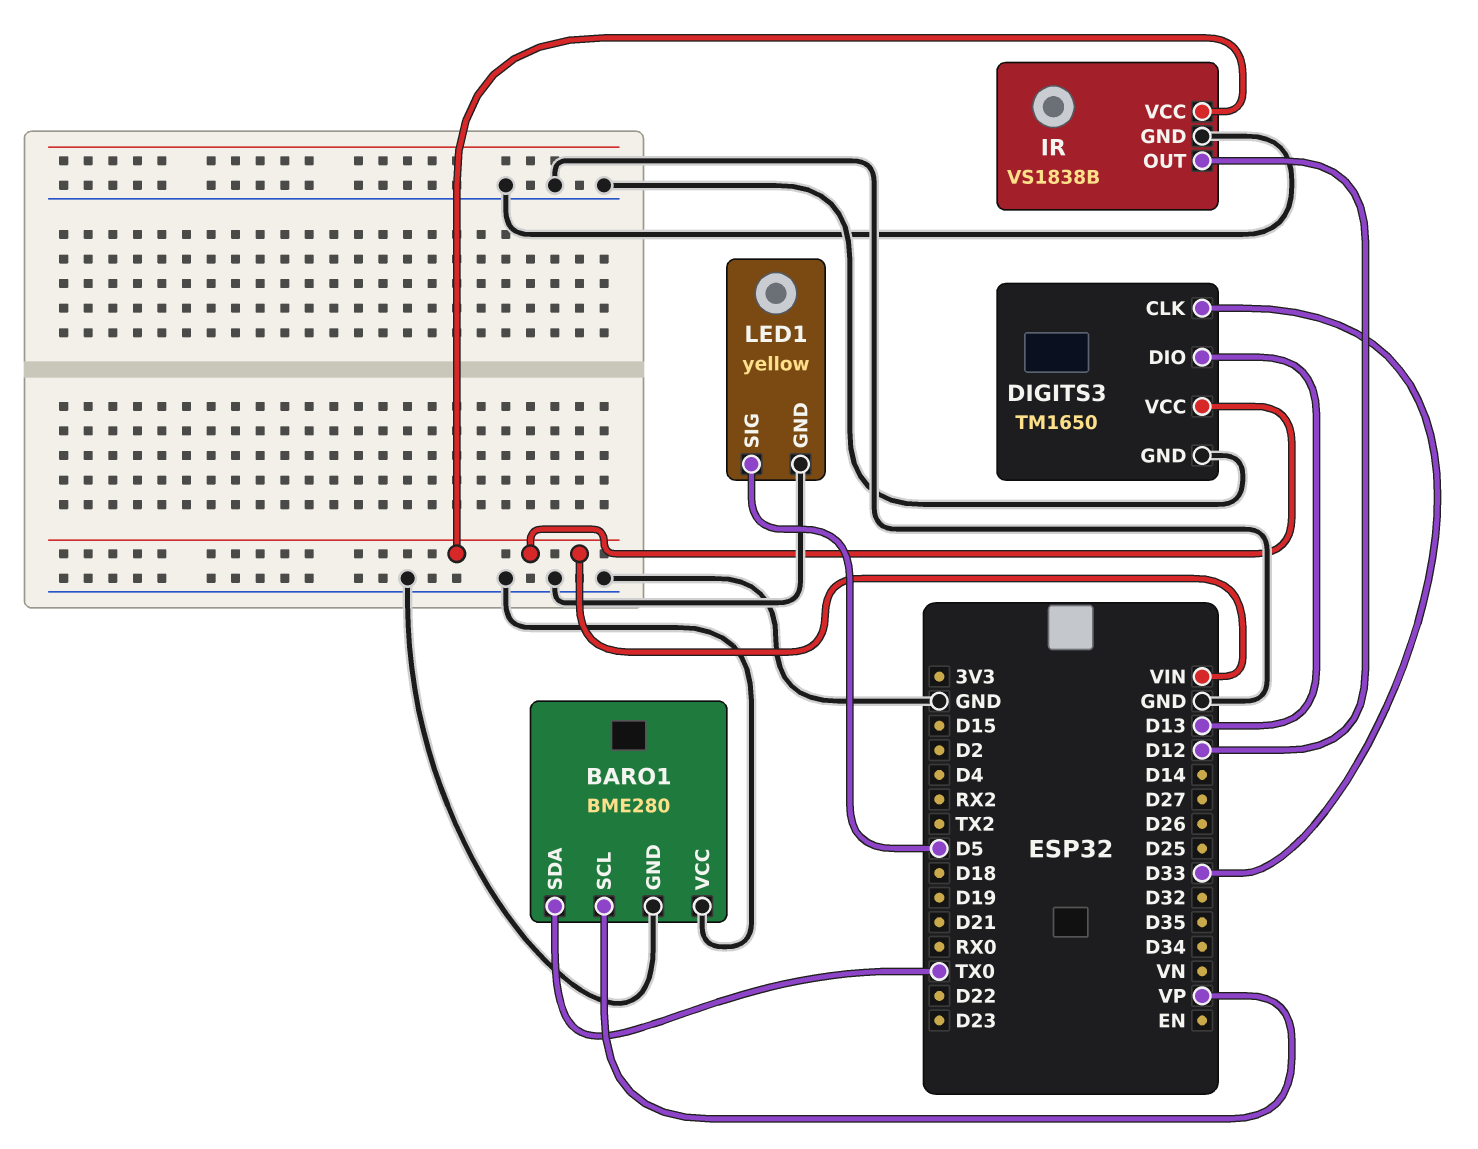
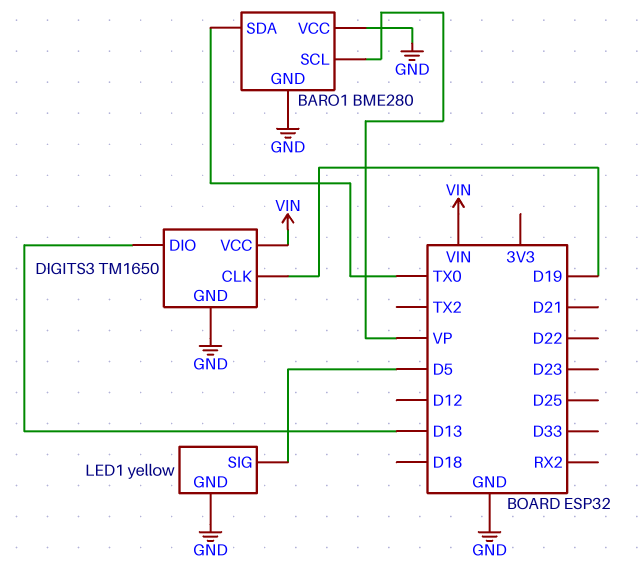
DIGITS3 pin CLK: D33 -> D19
IR: VS1838B -> none
IR pin GND: GND -> none
IR pin OUT: D12 -> none
IR pin VCC: VIN -> none

